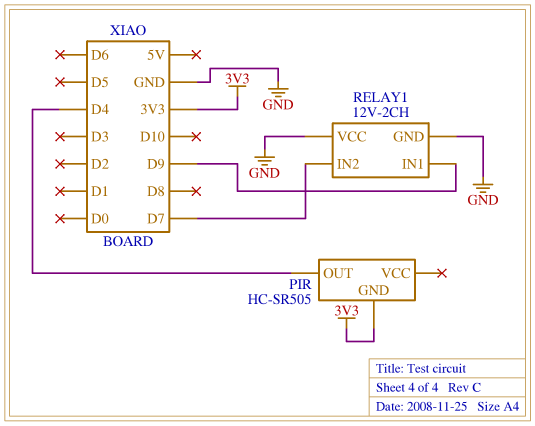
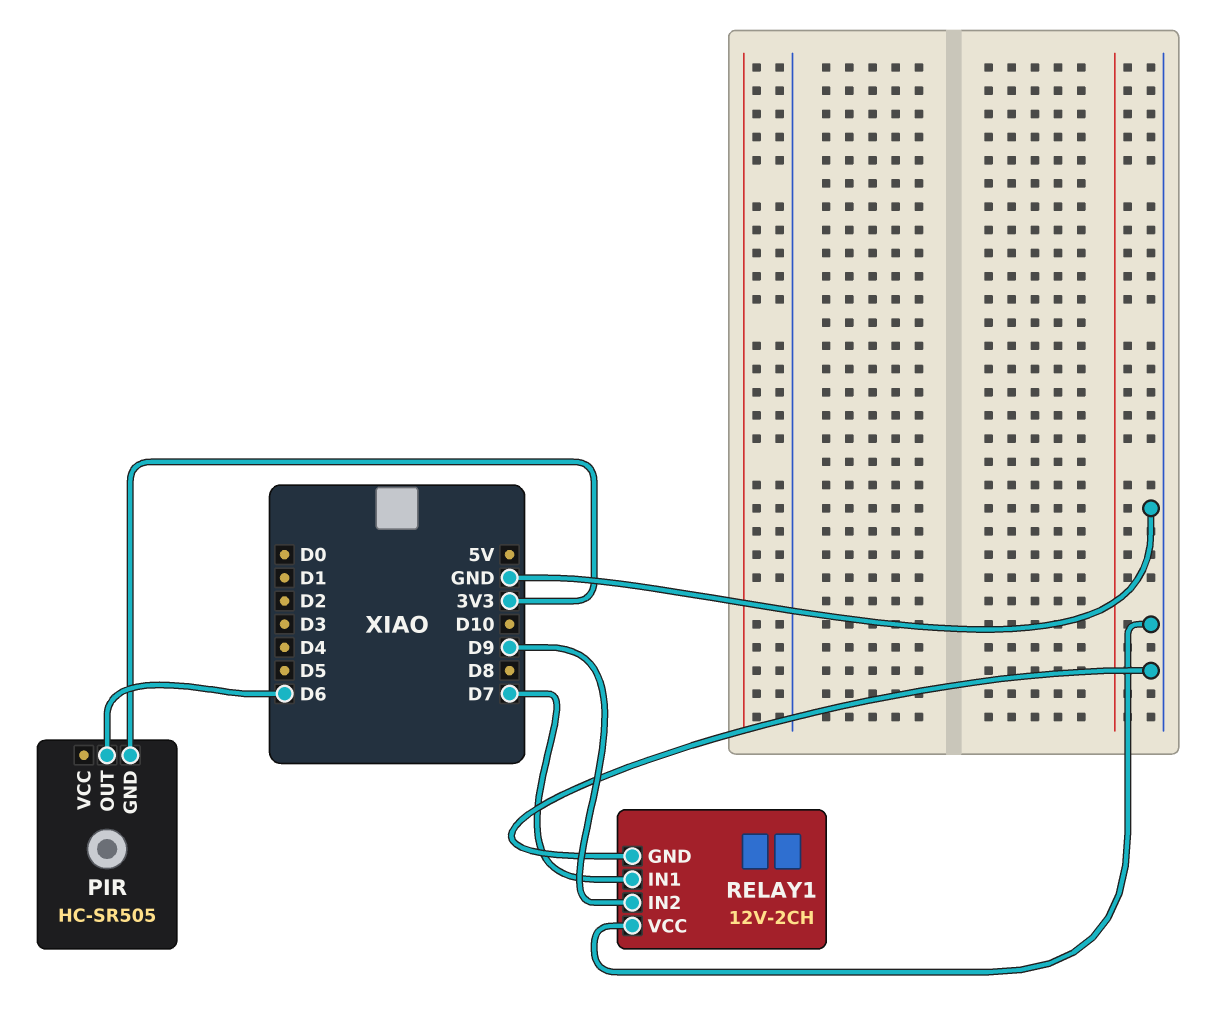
PIR pin OUT: D4 -> D6
RELAY1 pin IN1: D9 -> D7
RELAY1 pin IN2: D7 -> D9

